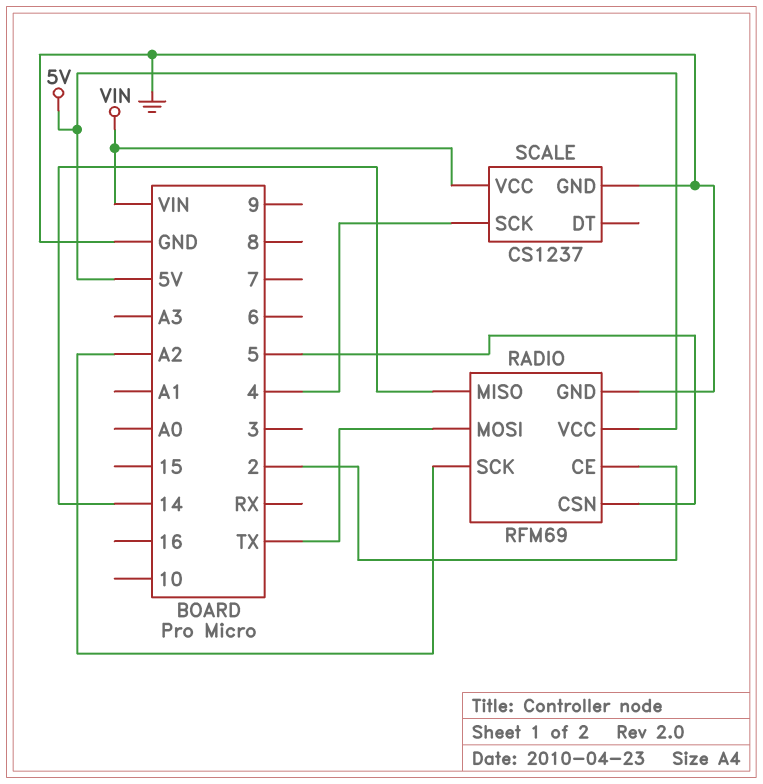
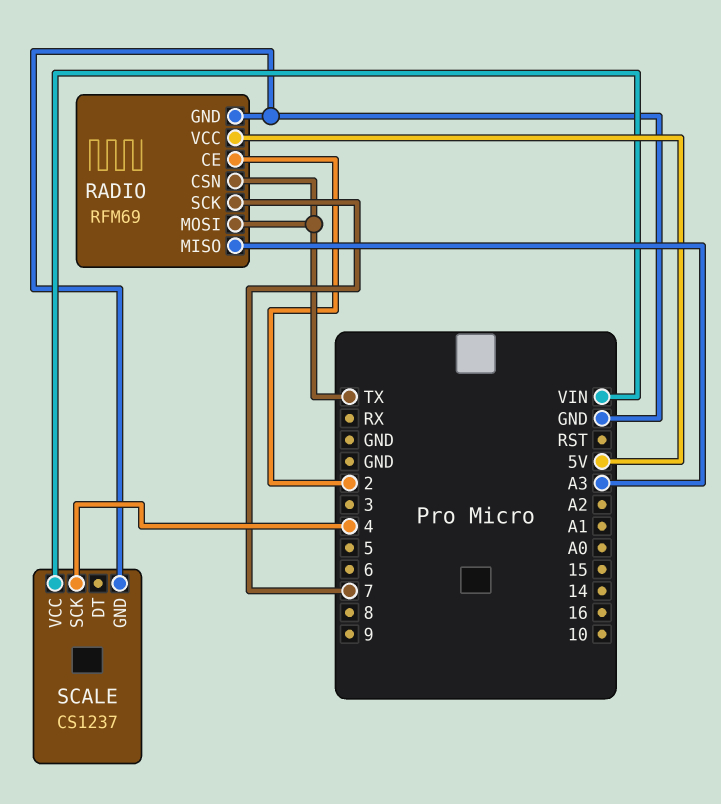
RADIO pin CSN: 5 -> TX
RADIO pin MISO: 14 -> A3
RADIO pin SCK: A2 -> 7

